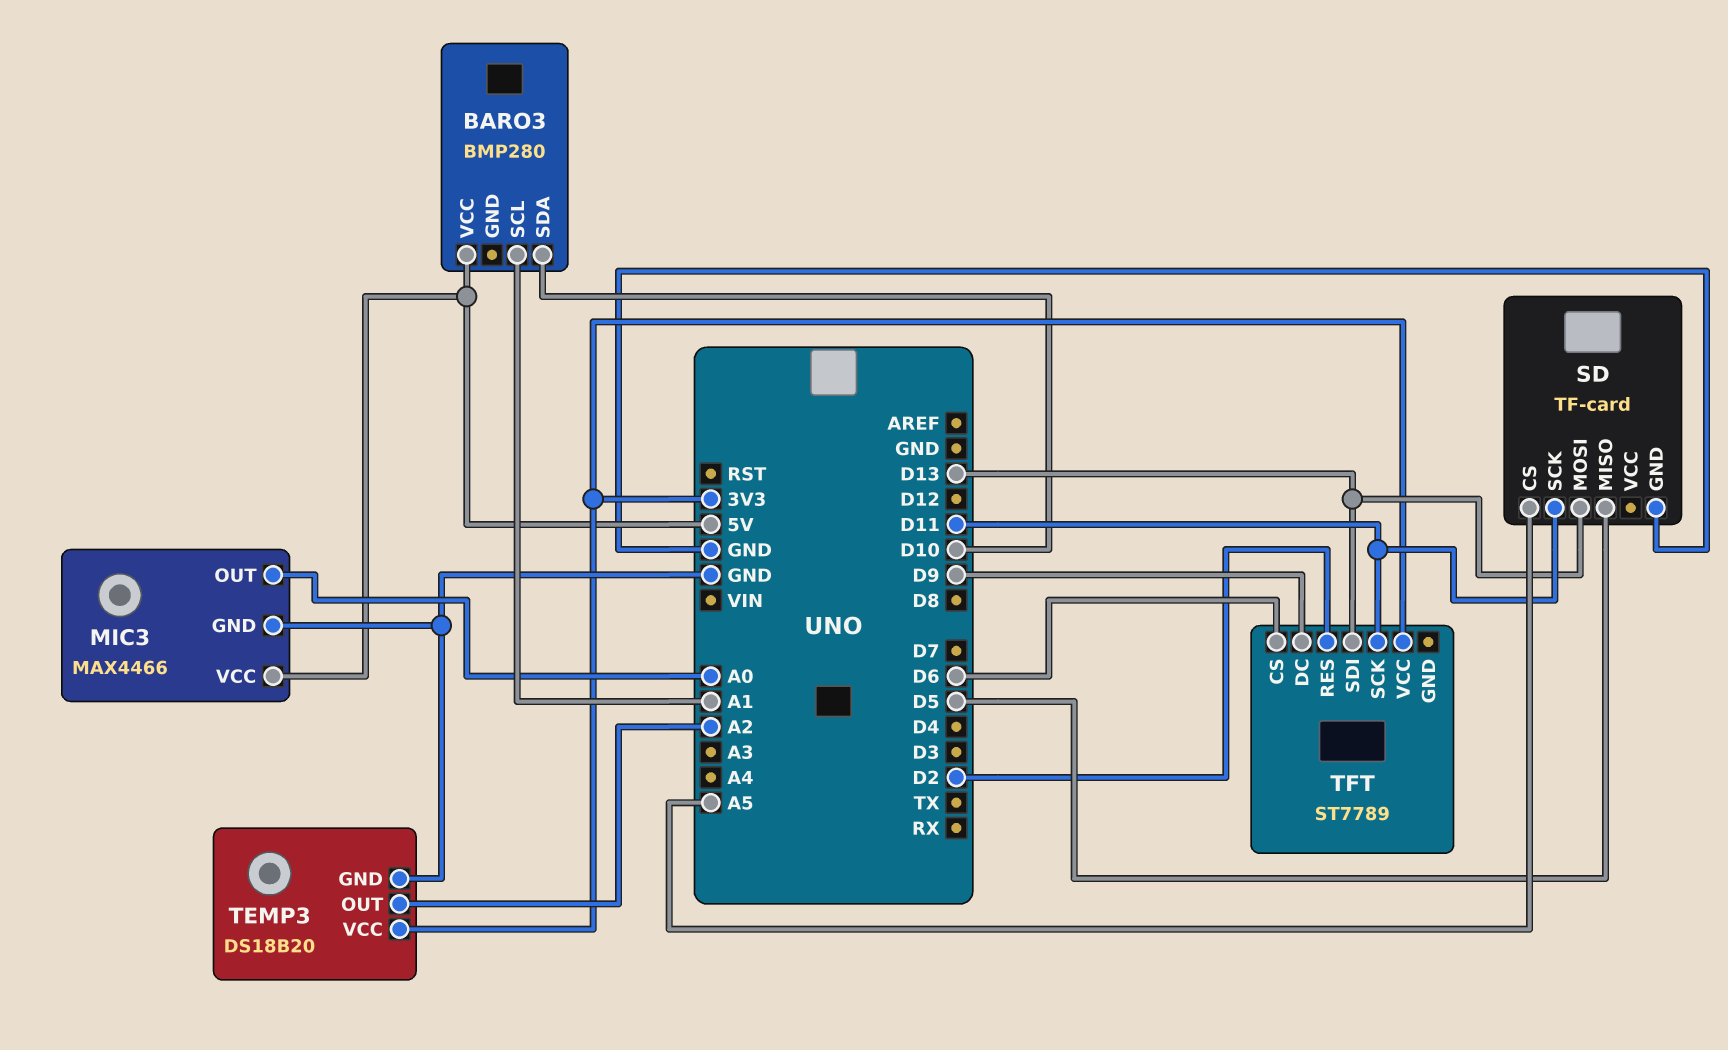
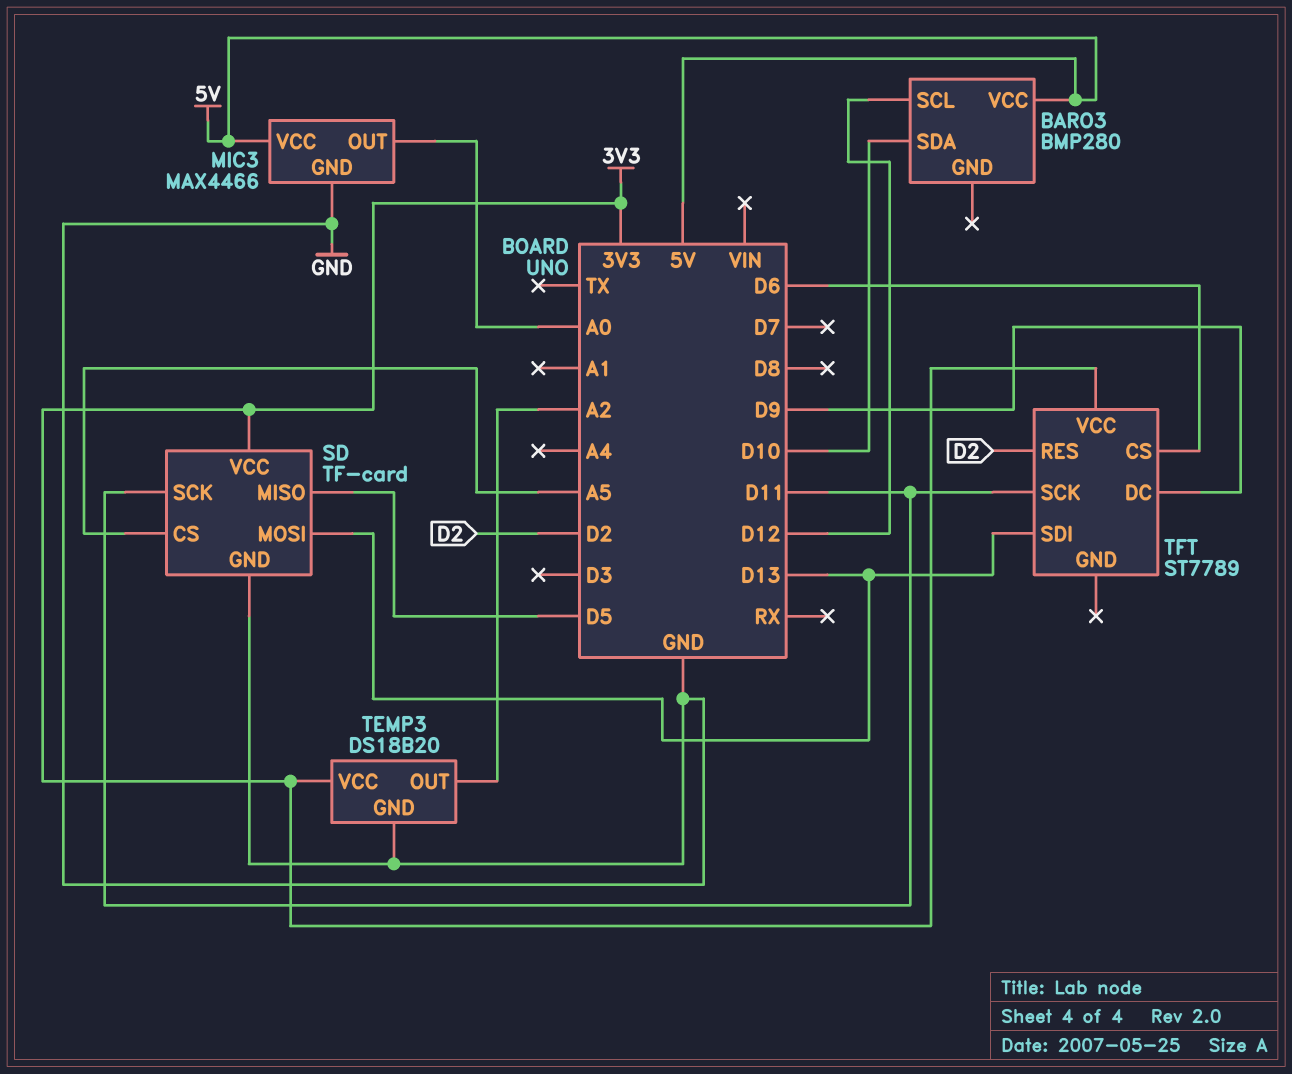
BARO3 pin SCL: A1 -> D12
SD pin VCC: none -> 3V3

